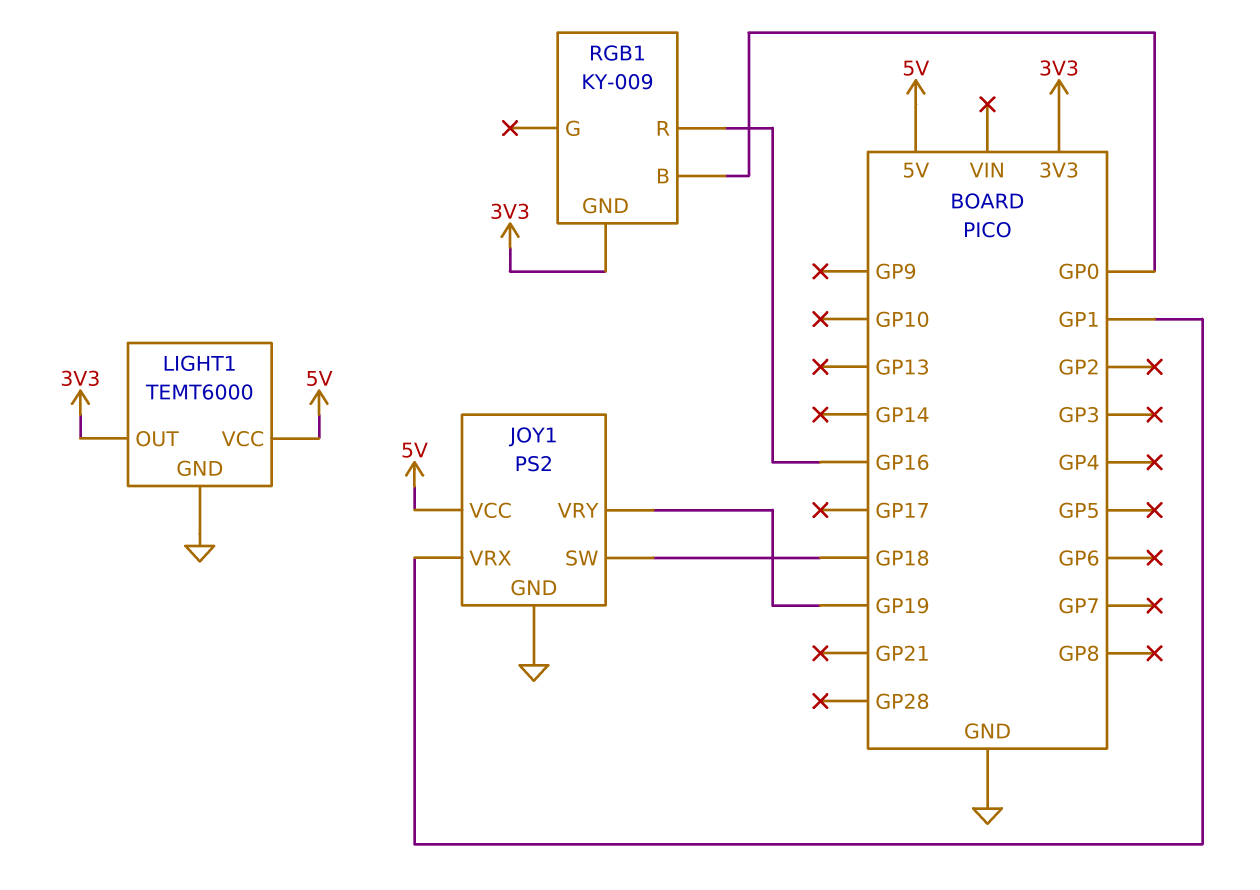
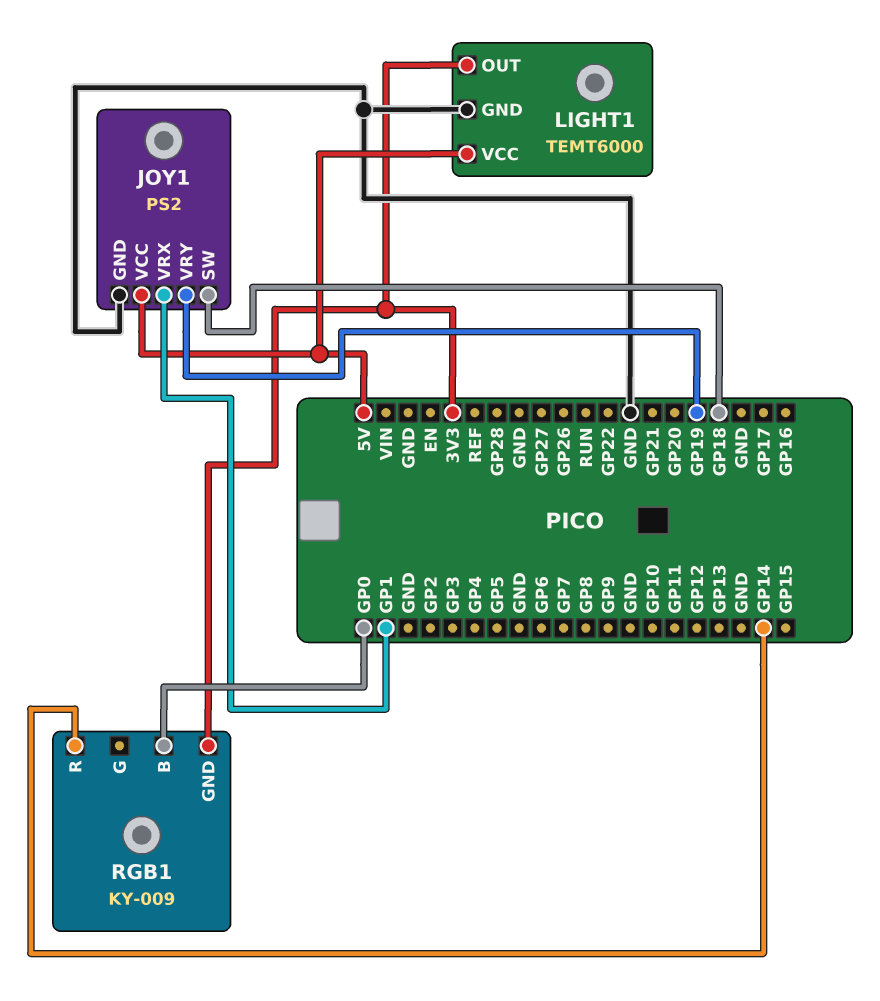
RGB1 pin R: GP16 -> GP14

